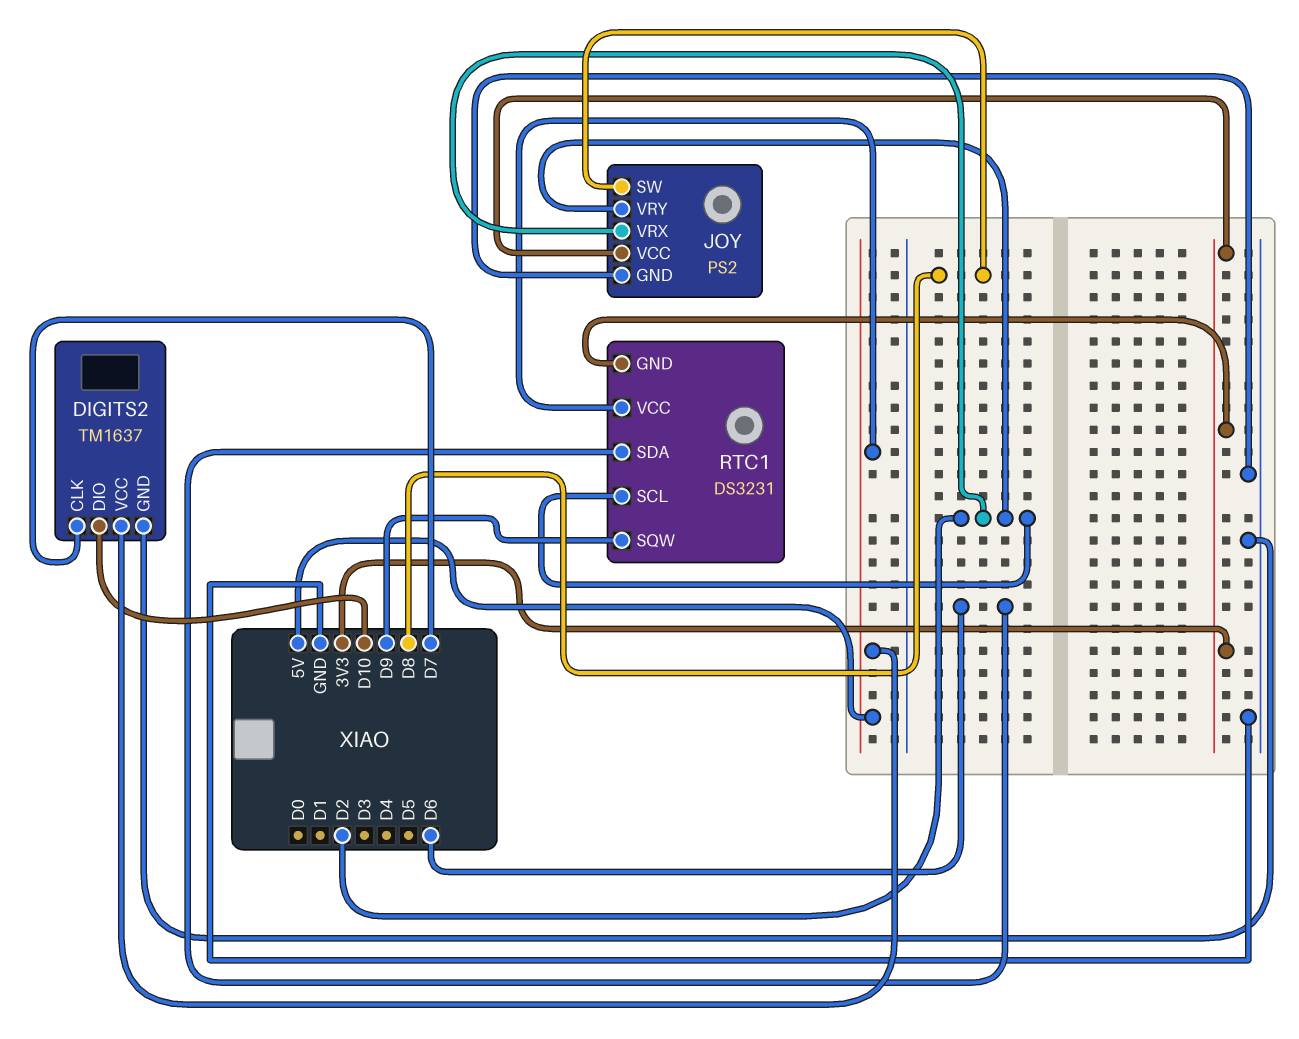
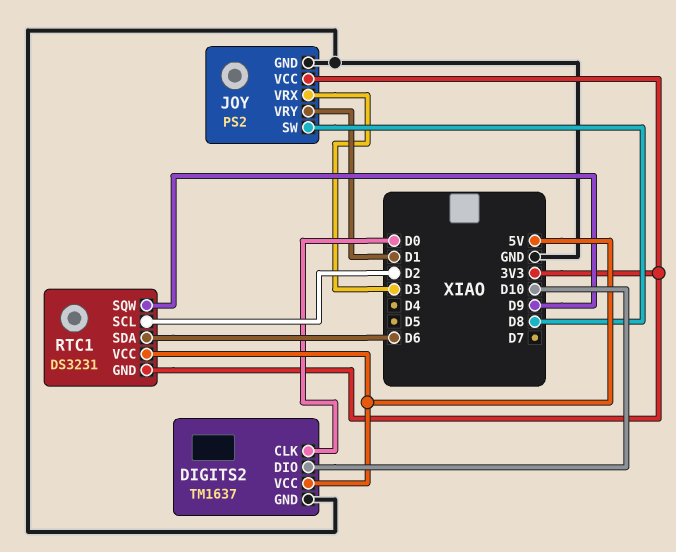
DIGITS2 pin CLK: D7 -> D0
JOY pin VRX: D2 -> D3
JOY pin VRY: D2 -> D1

